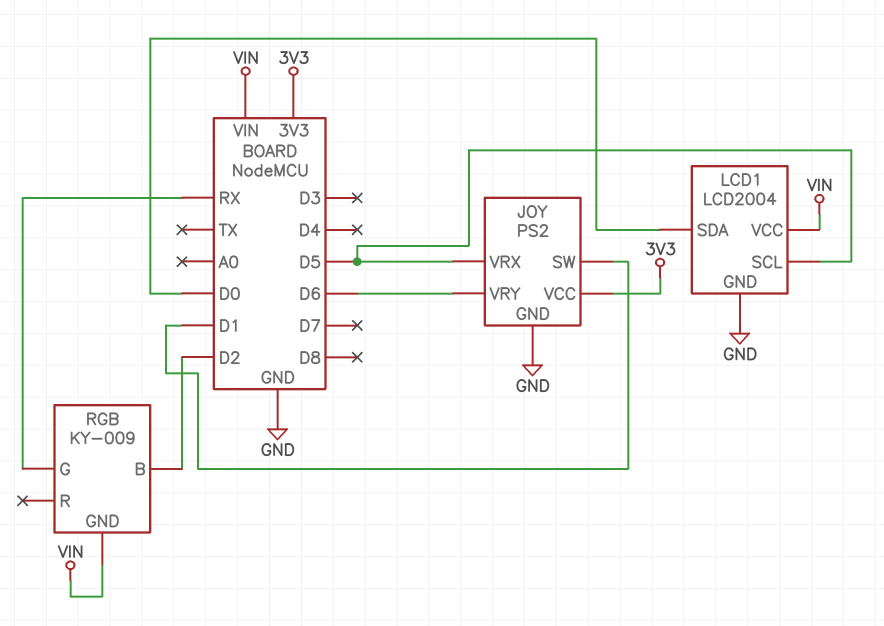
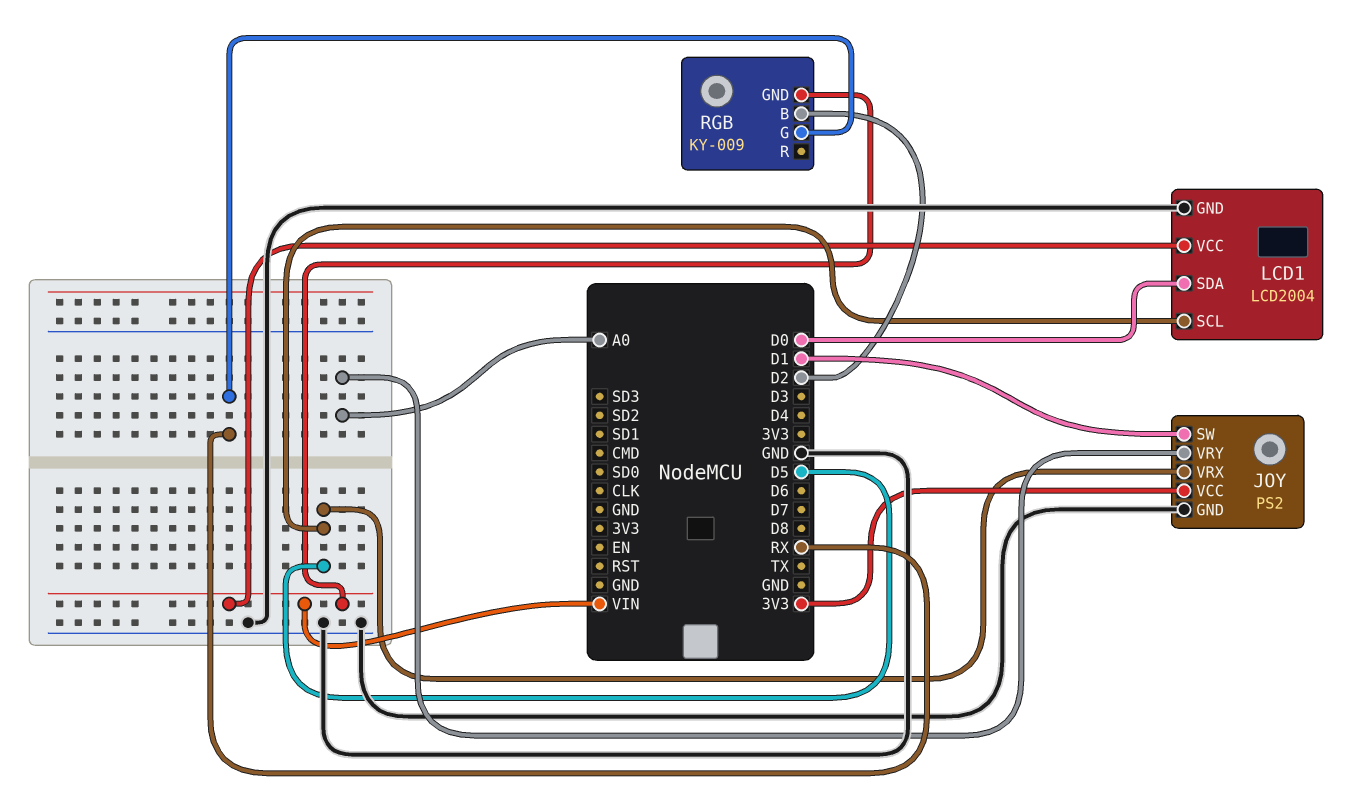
JOY pin VRY: D6 -> A0

